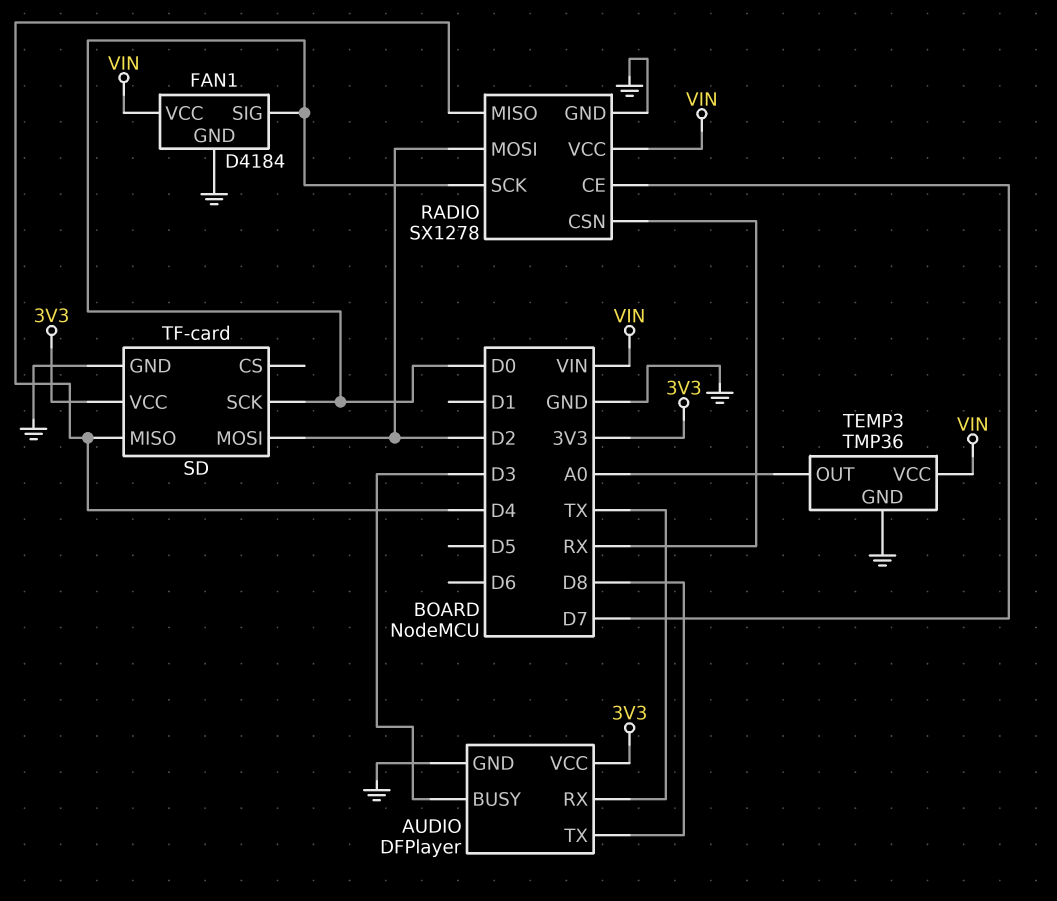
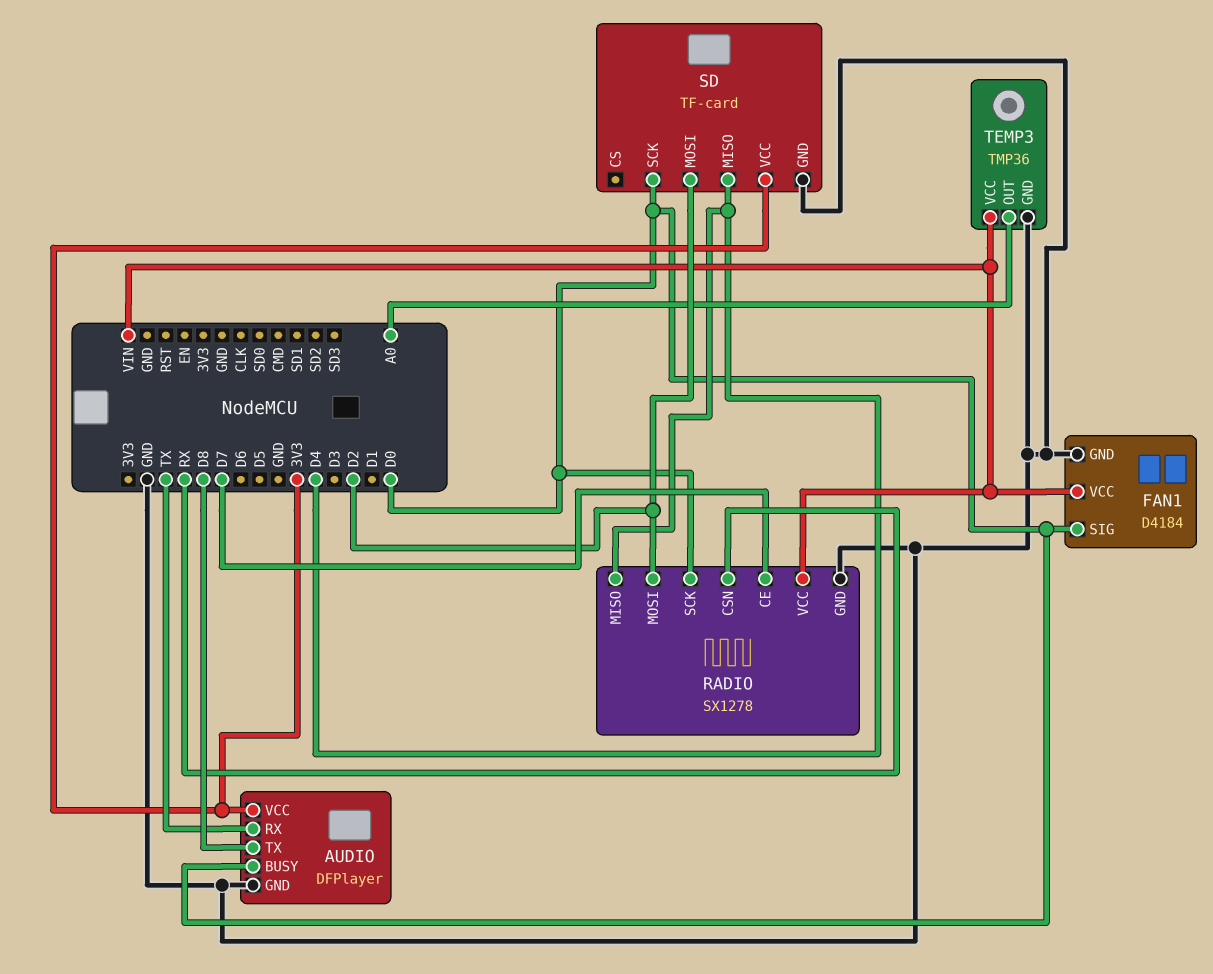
AUDIO pin BUSY: D3 -> D0

